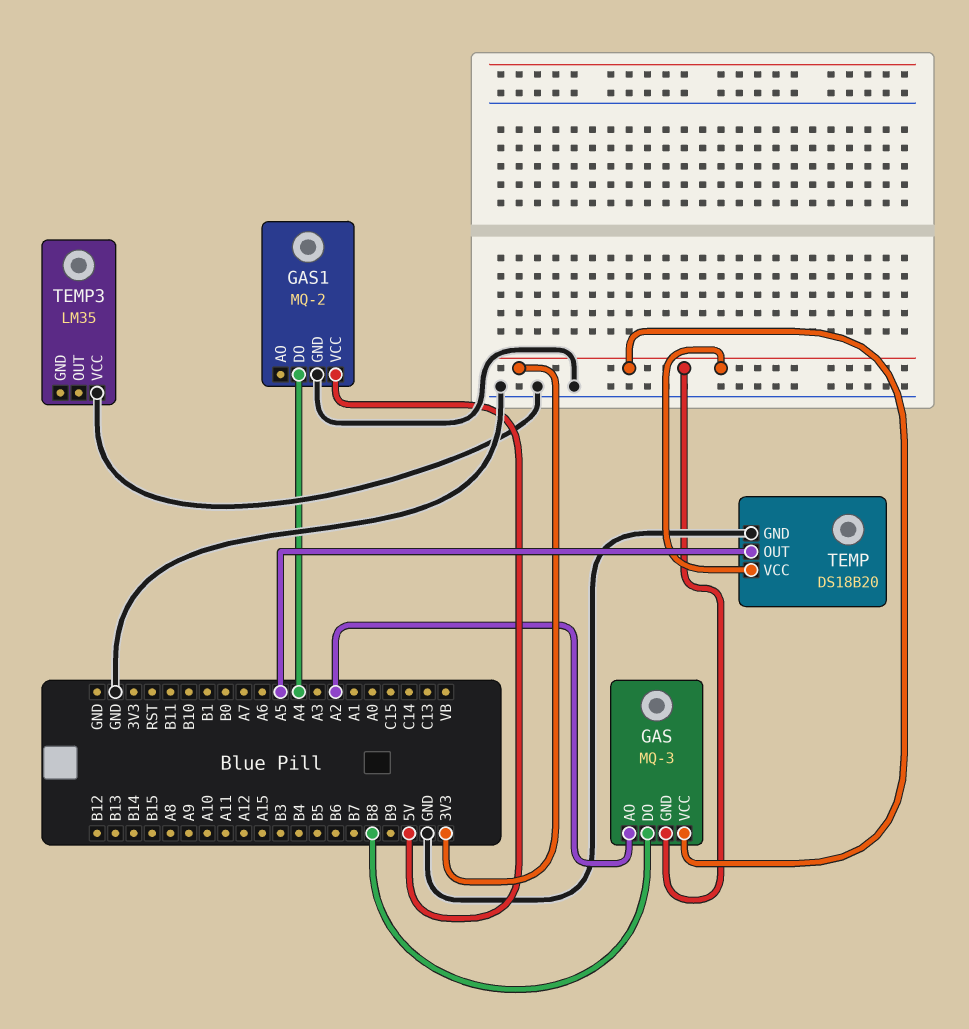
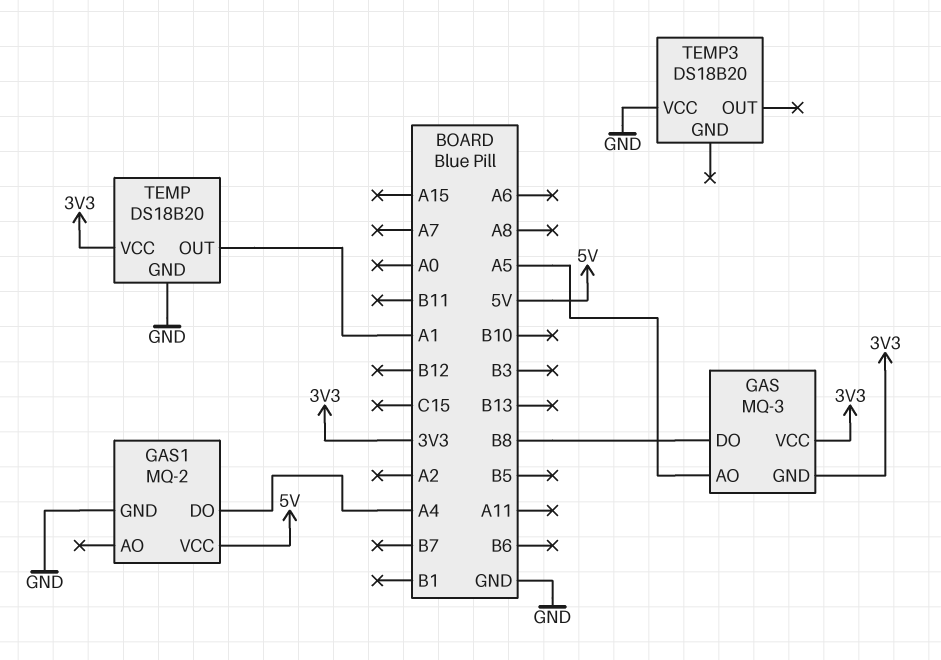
GAS pin AO: A2 -> A5
TEMP pin OUT: A5 -> A1
TEMP3: LM35 -> DS18B20

